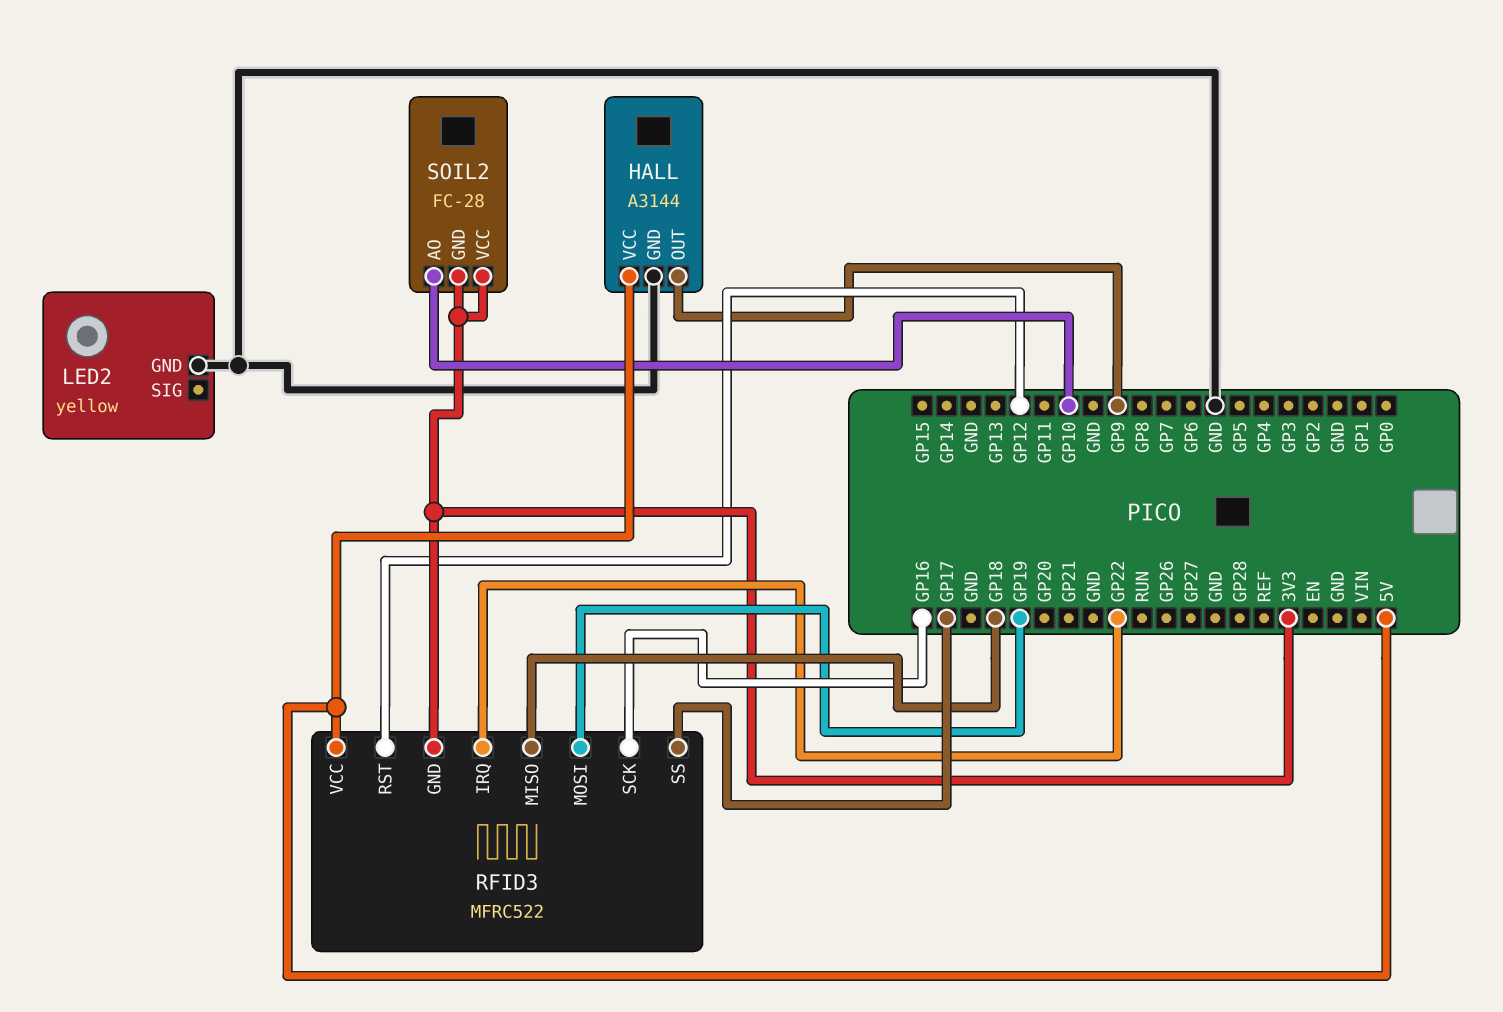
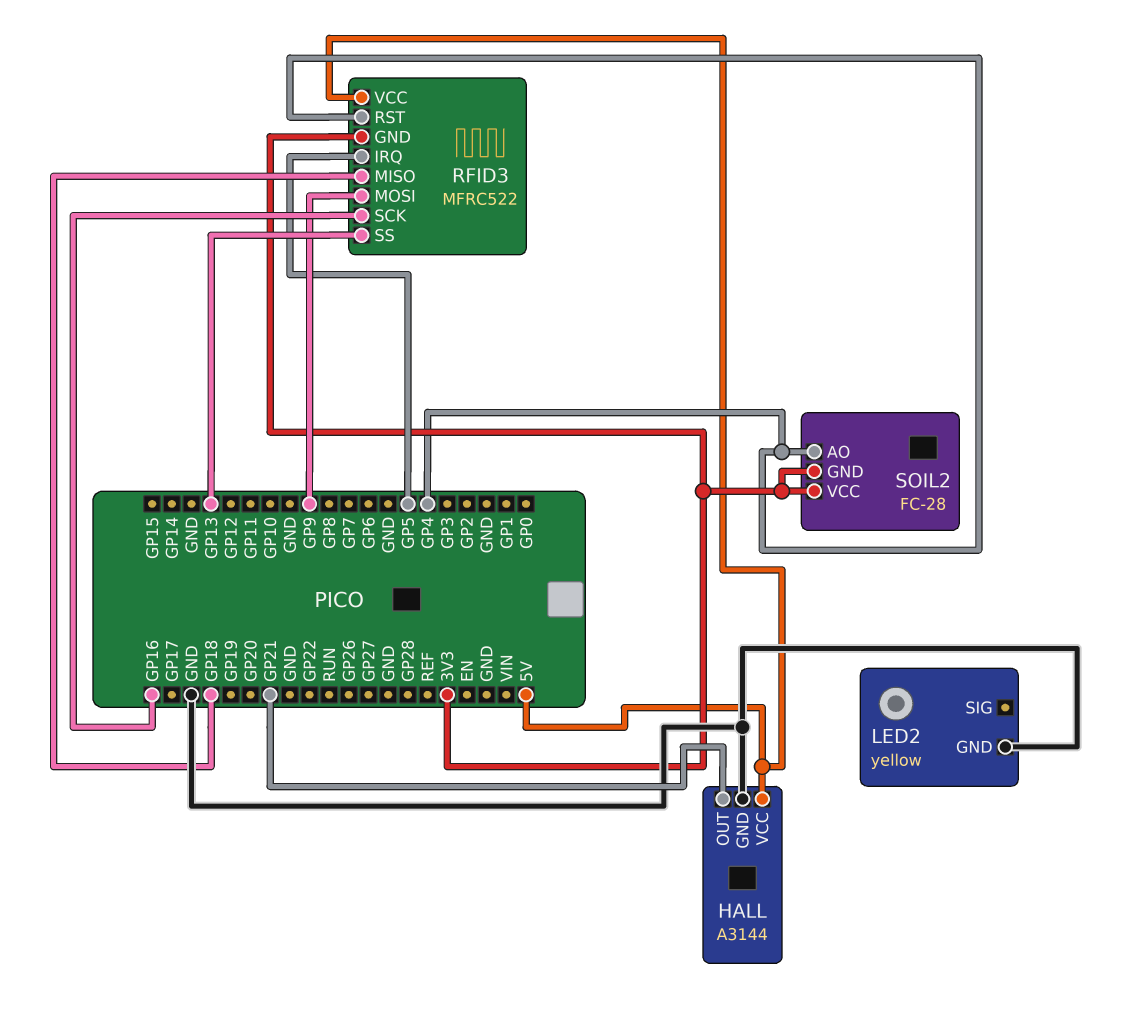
HALL pin OUT: GP9 -> GP21
RFID3 pin IRQ: GP22 -> GP5
RFID3 pin MOSI: GP19 -> GP9
RFID3 pin RST: GP12 -> GP4
RFID3 pin SS: GP17 -> GP13
SOIL2 pin AO: GP10 -> GP4

